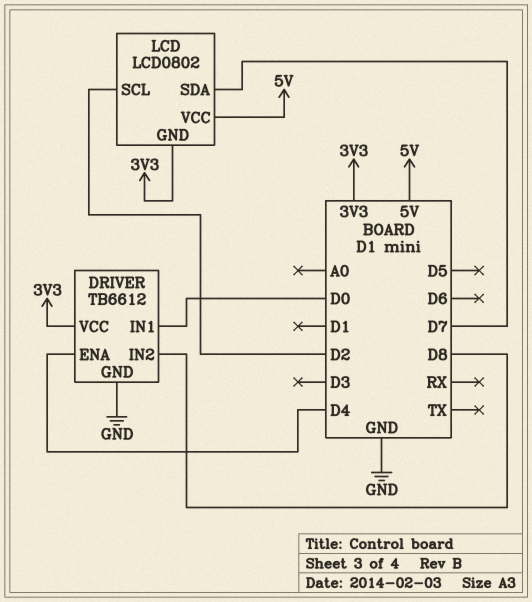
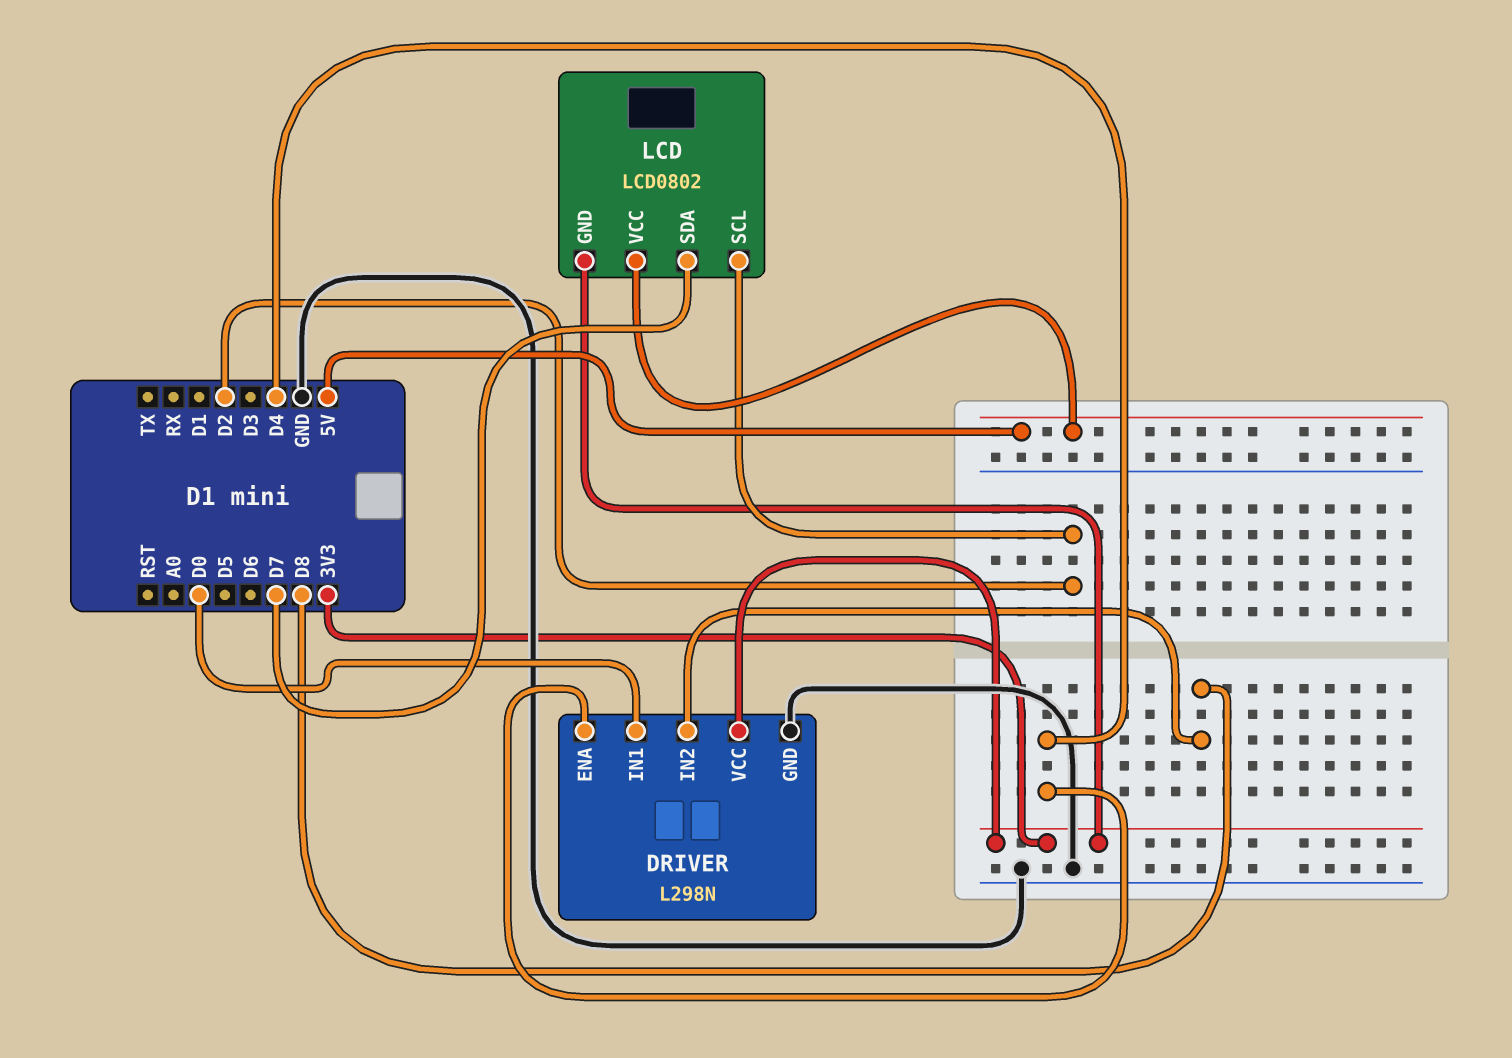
DRIVER: TB6612 -> L298N

